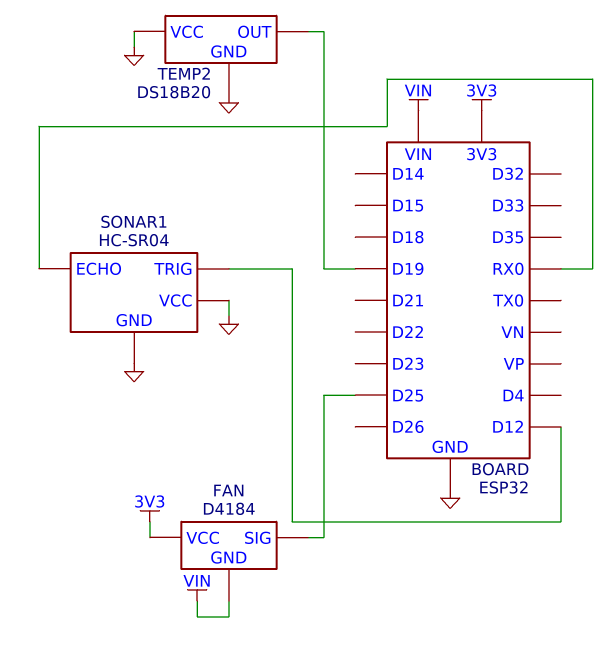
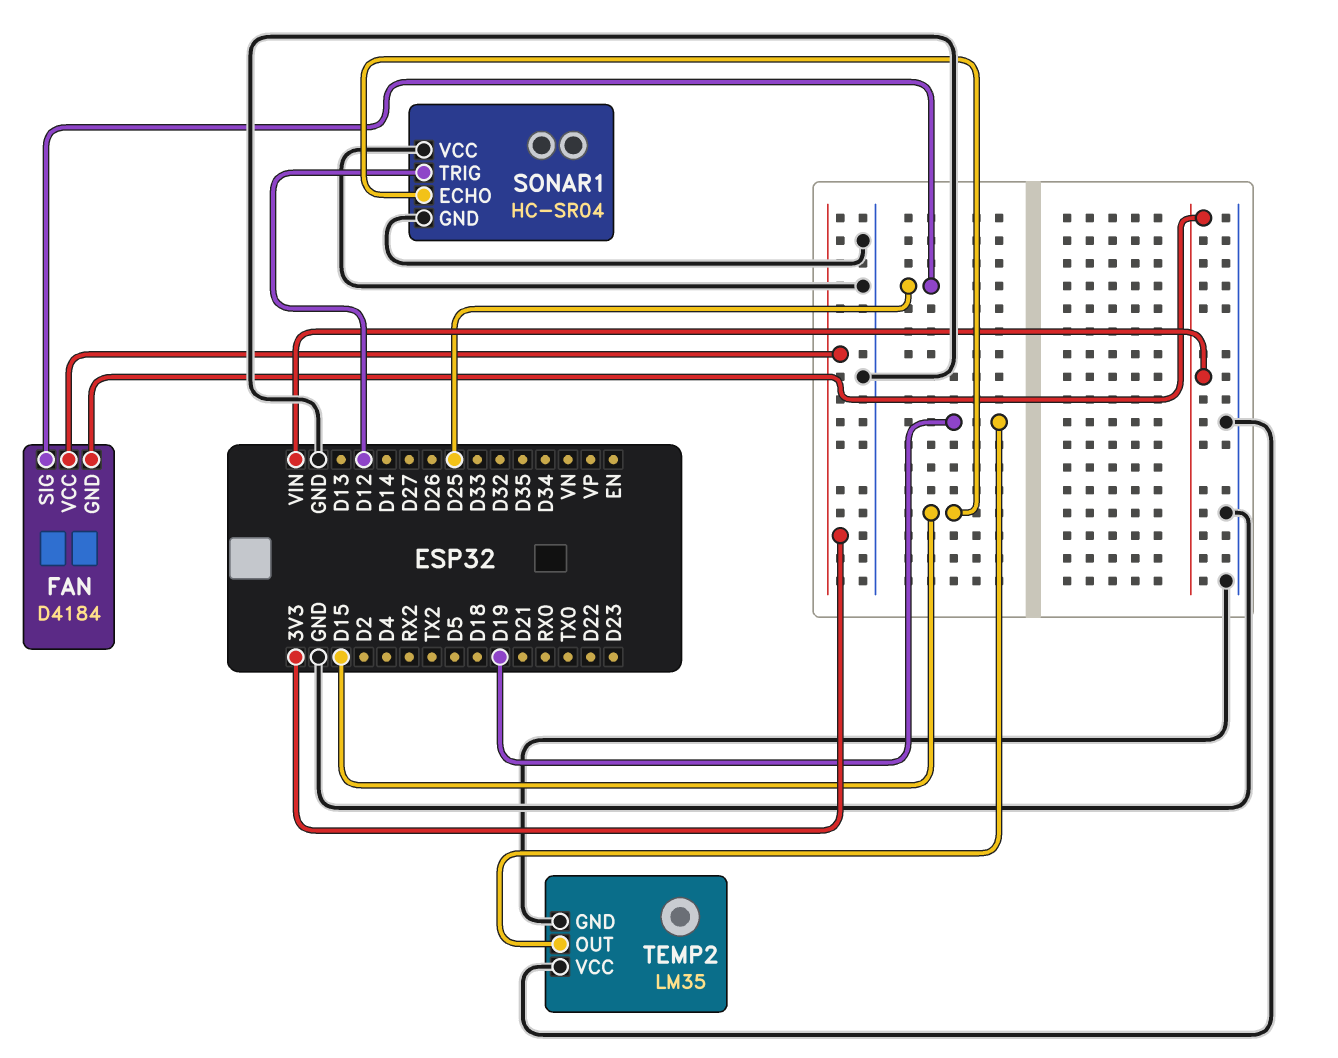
SONAR1 pin ECHO: RX0 -> D15
TEMP2: DS18B20 -> LM35

